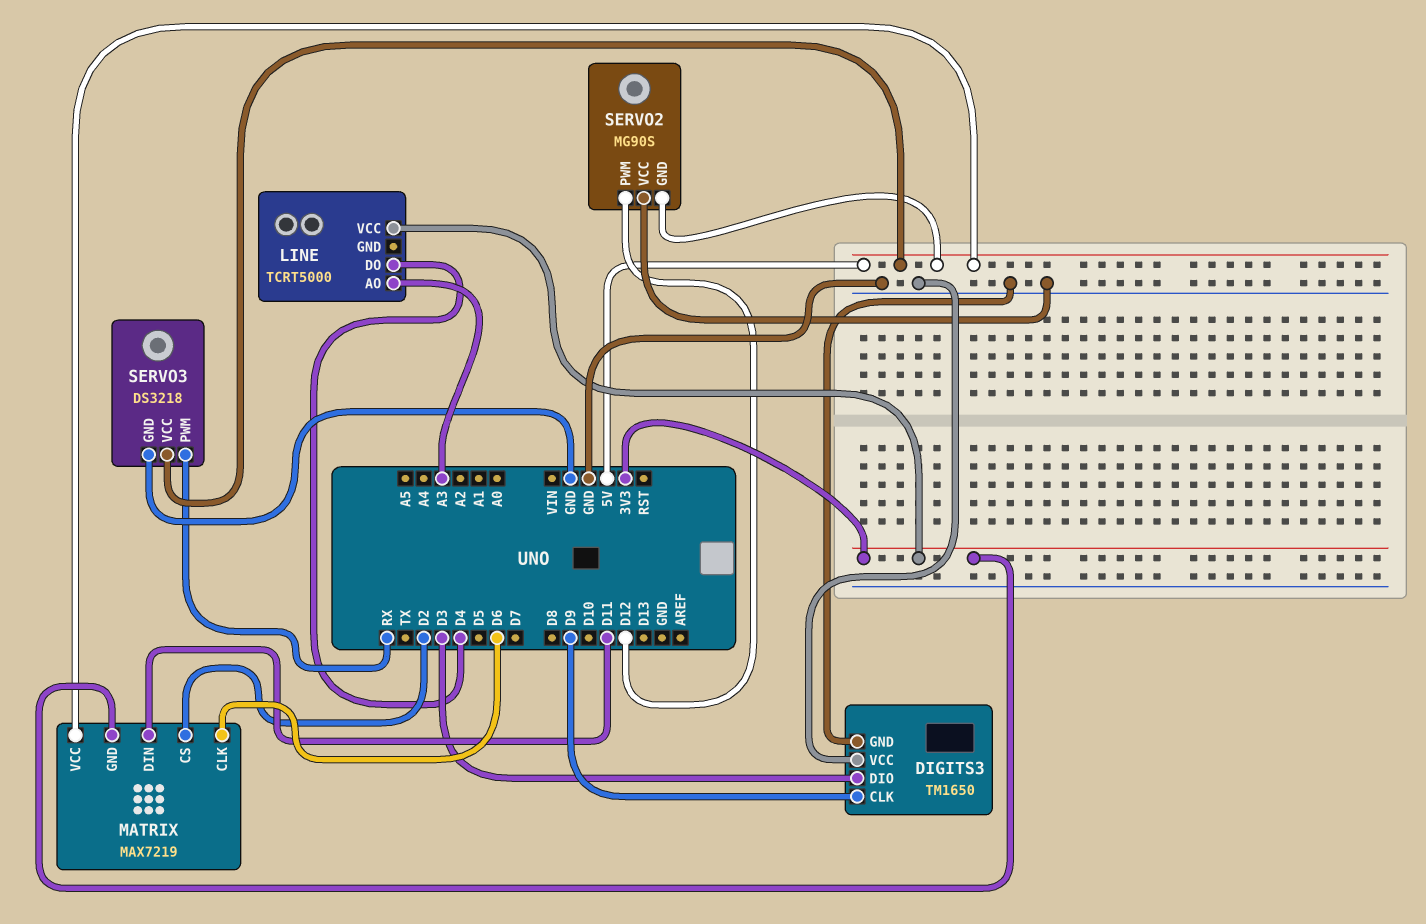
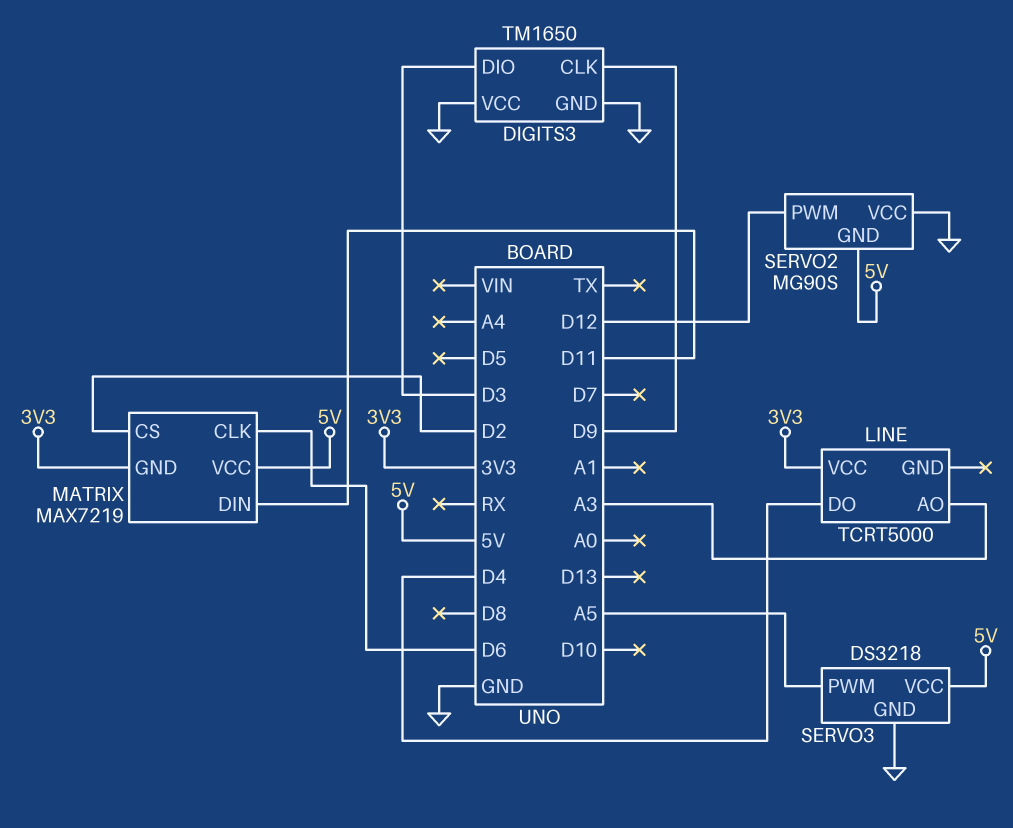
SERVO3 pin PWM: RX -> A5

